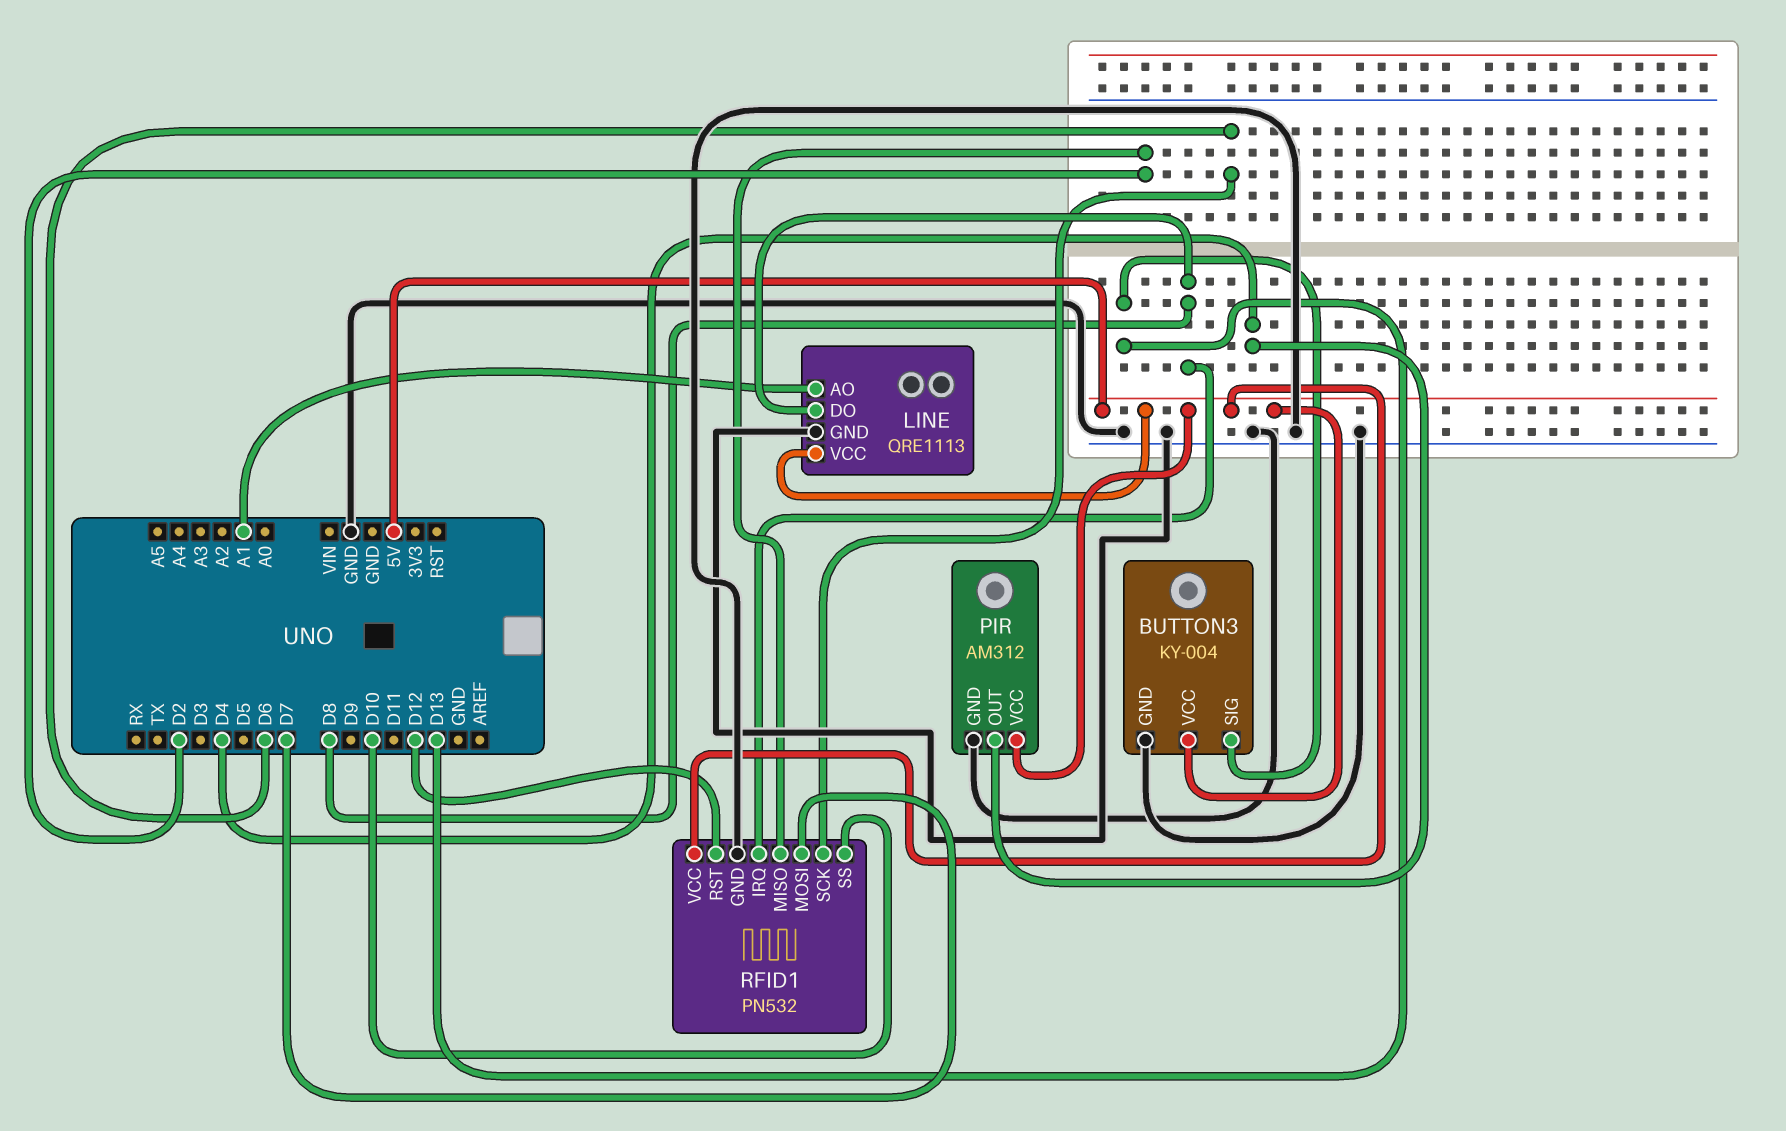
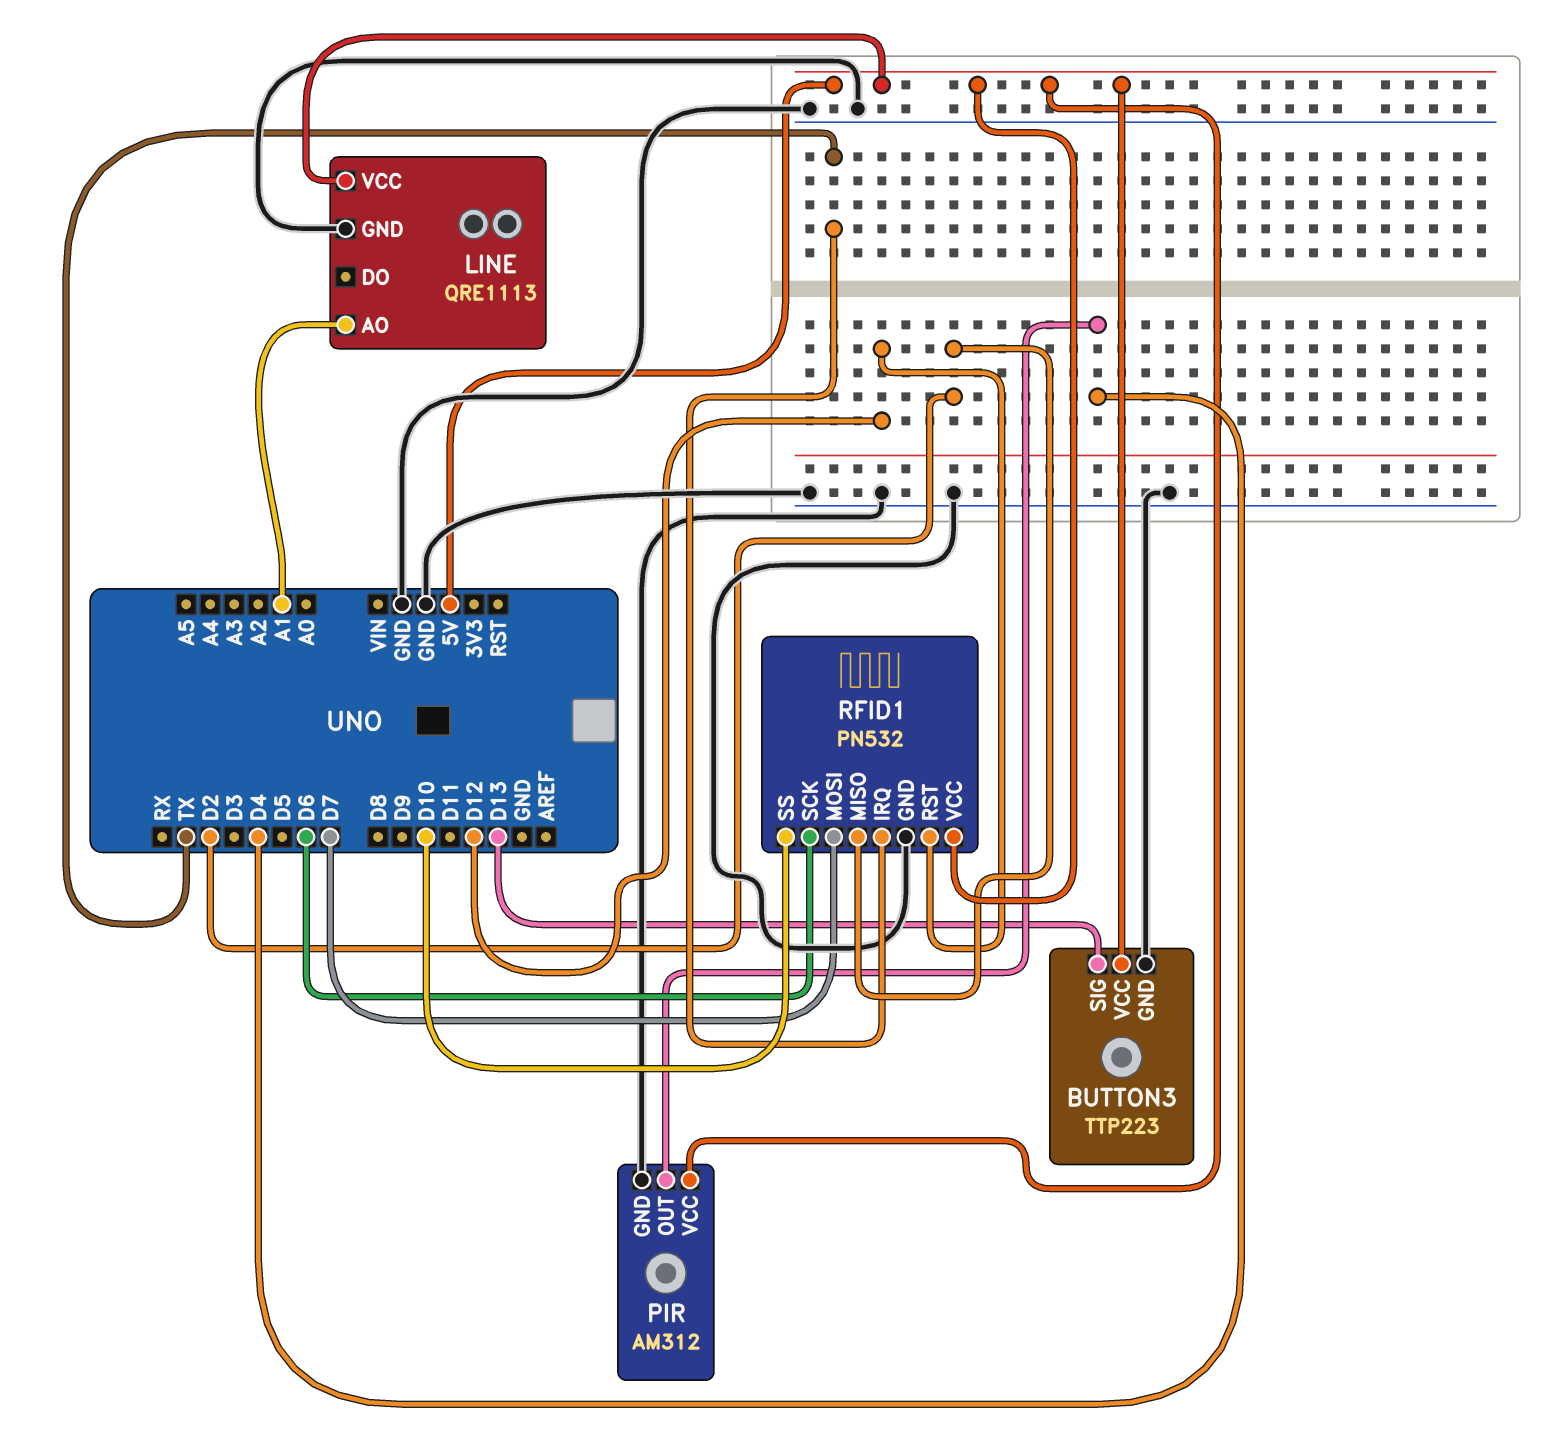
BUTTON3: KY-004 -> TTP223
LINE pin DO: D8 -> none
RFID1 pin IRQ: D8 -> TX

